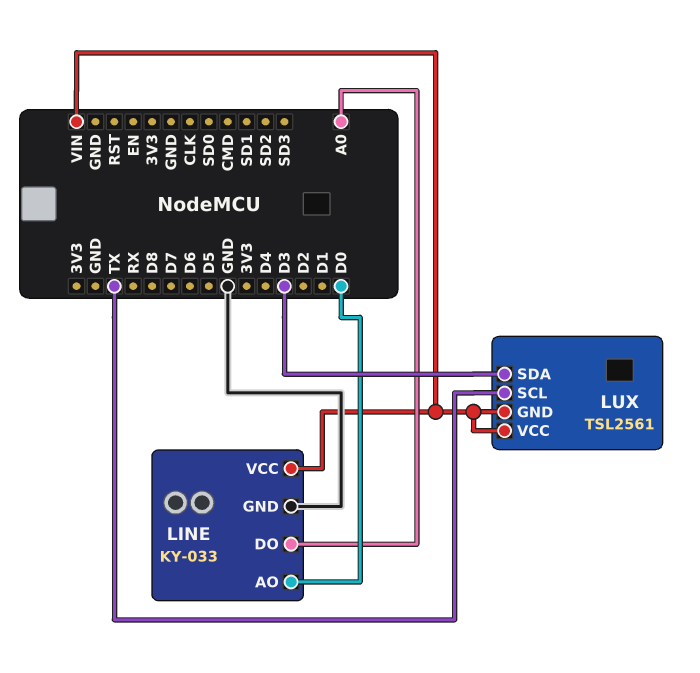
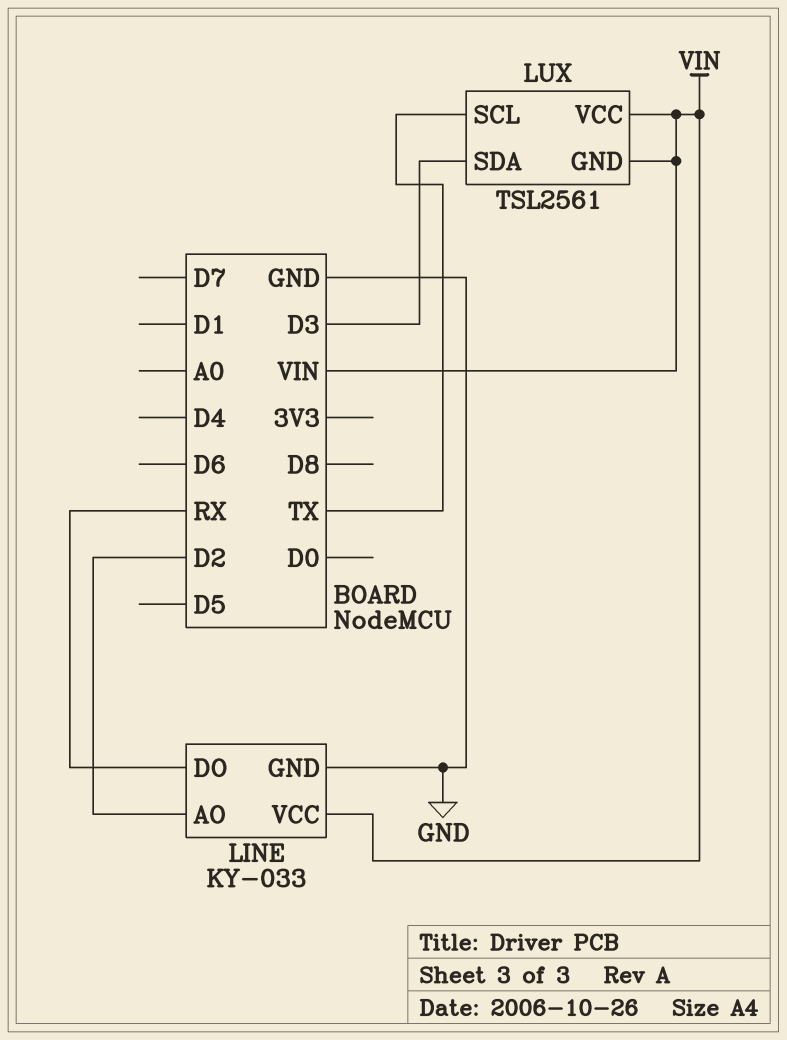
LINE pin AO: D0 -> D2
LINE pin DO: A0 -> RX

